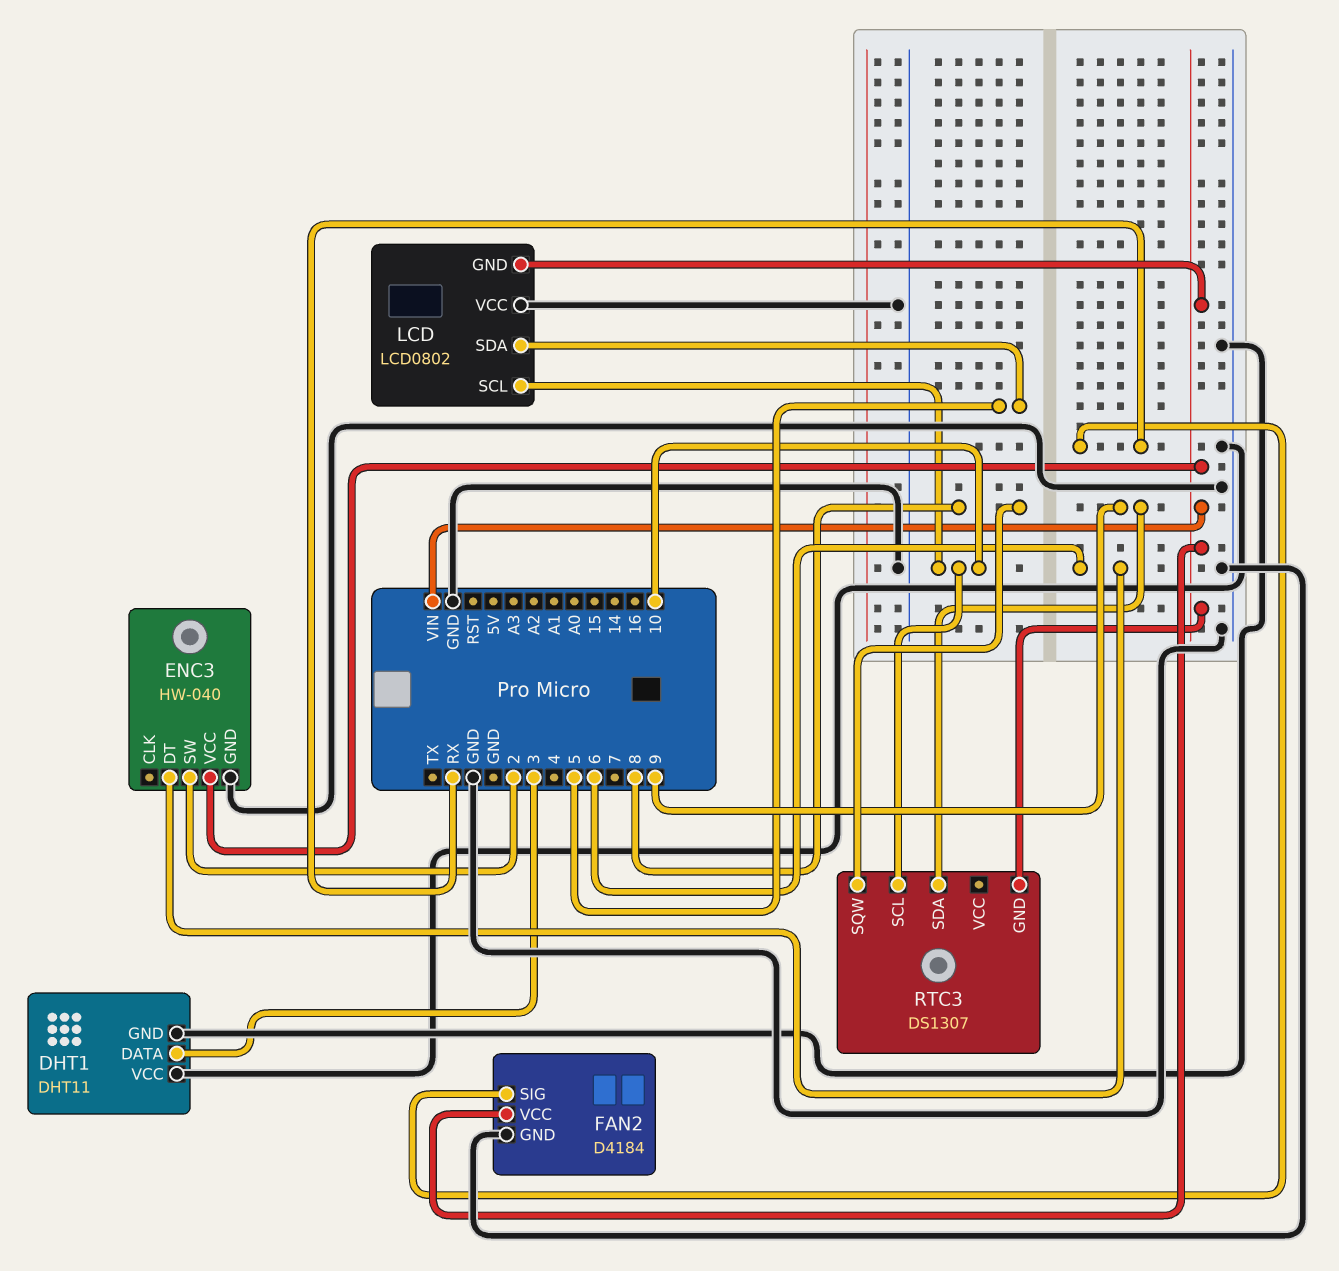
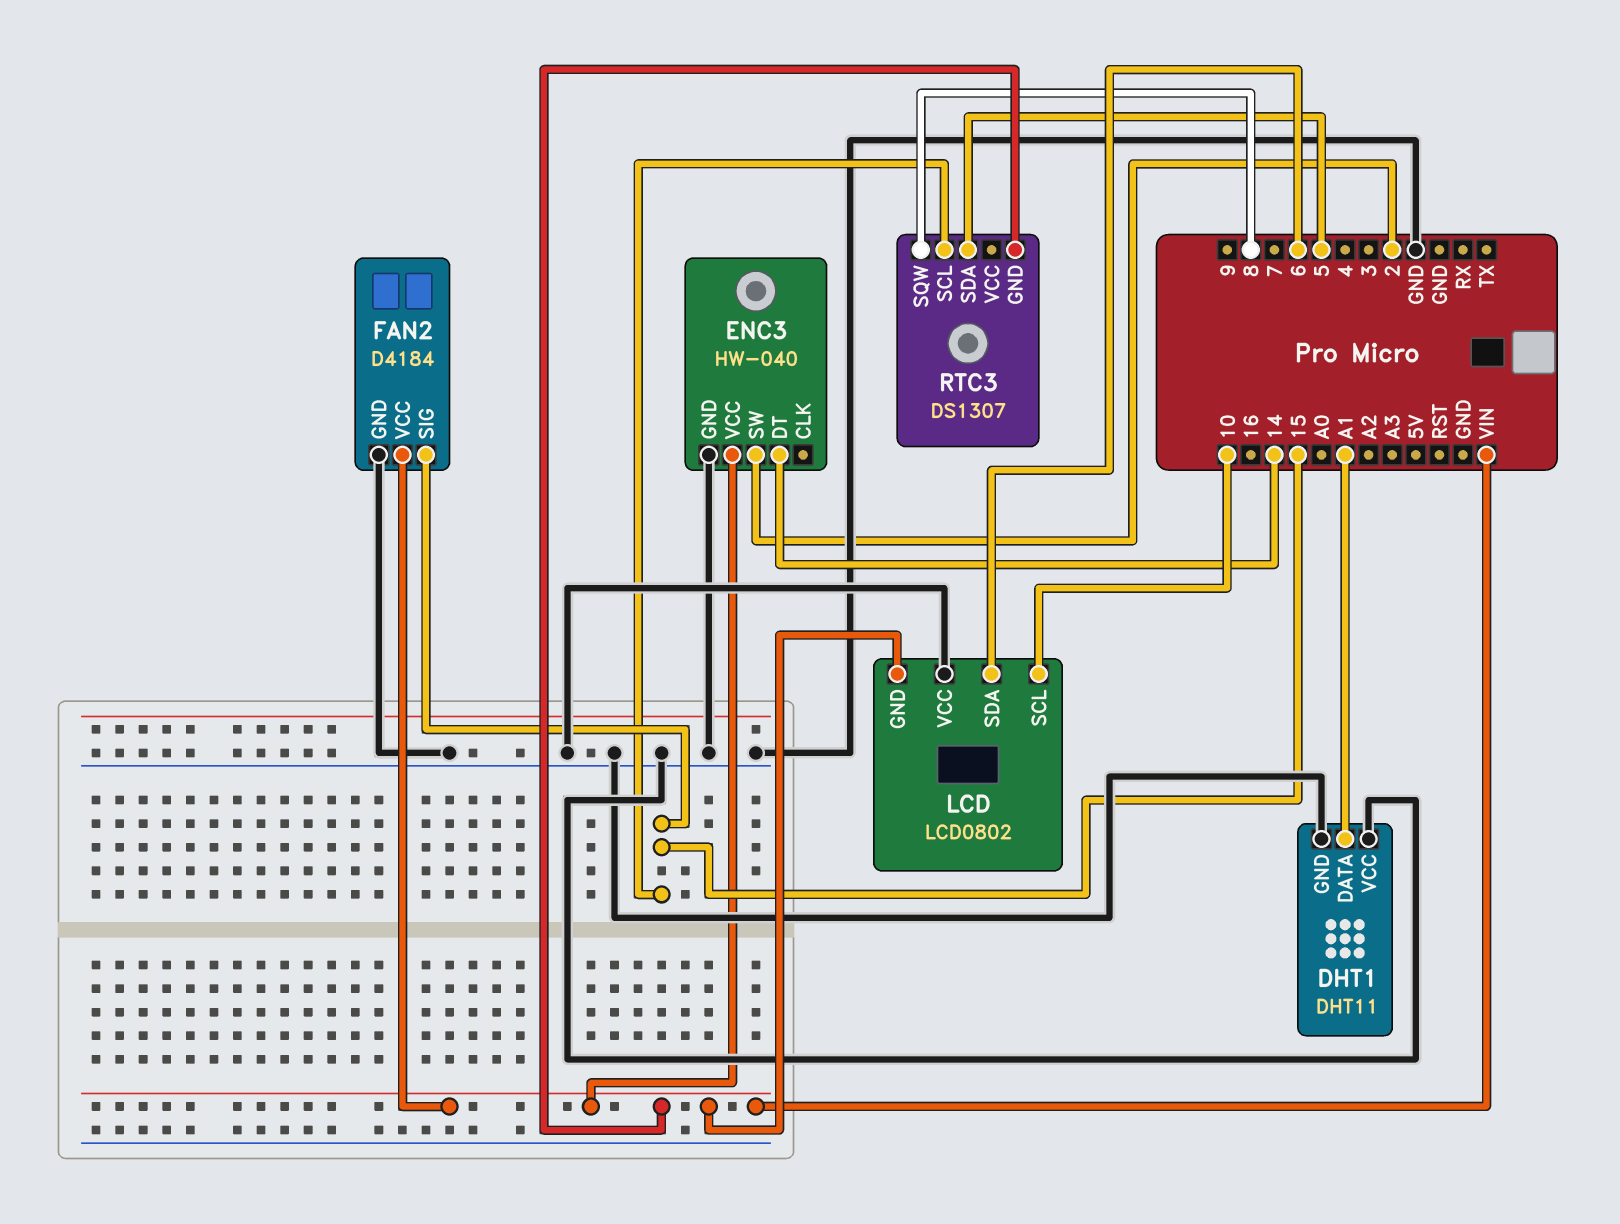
DHT1 pin DATA: 3 -> A1
ENC3 pin DT: 6 -> 14
FAN2 pin SIG: RX -> 15
LCD pin SDA: 5 -> 6
RTC3 pin SCL: 10 -> 15
RTC3 pin SDA: 9 -> 5

